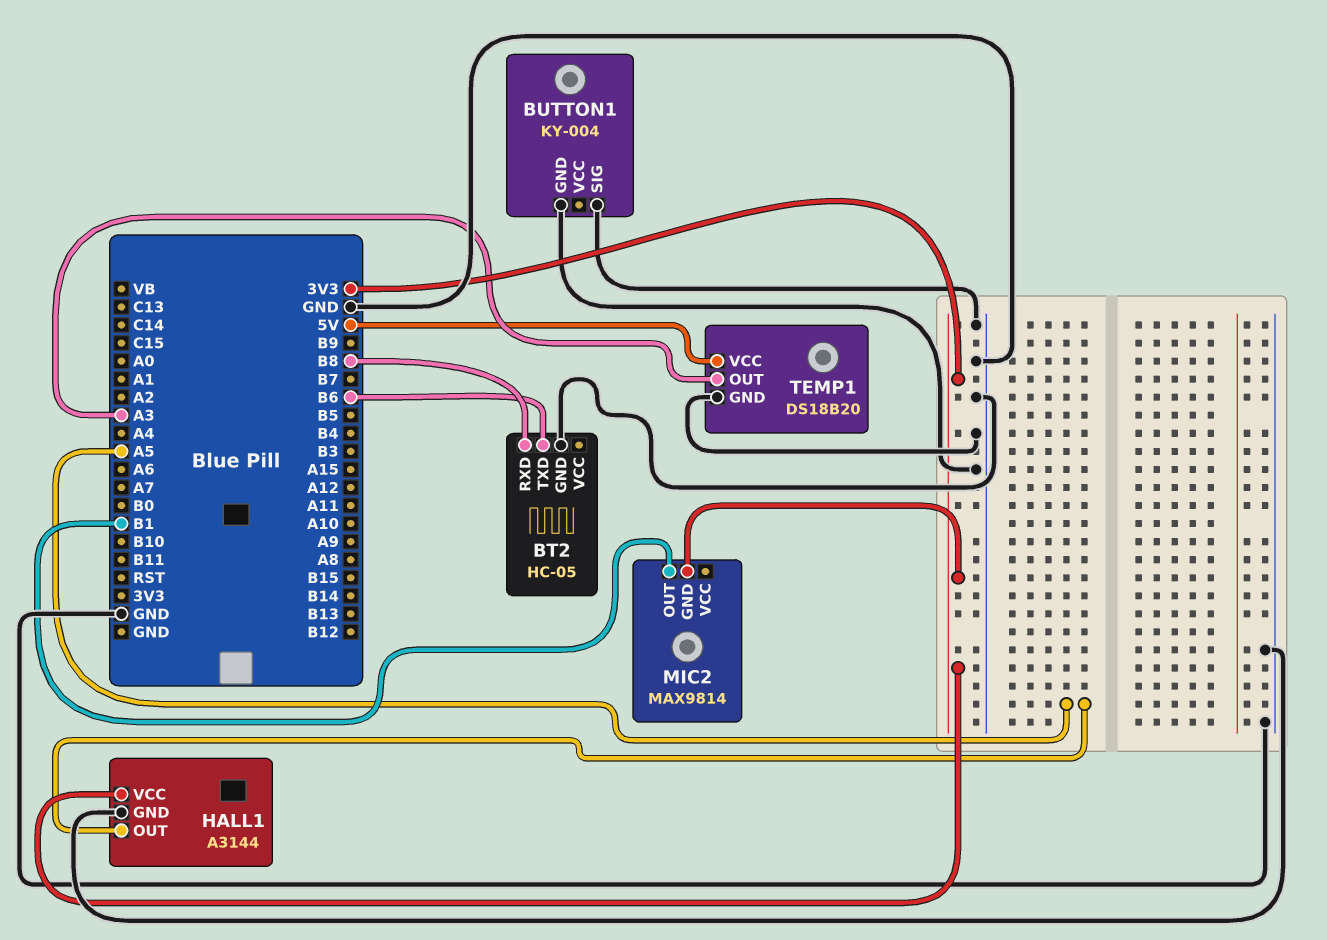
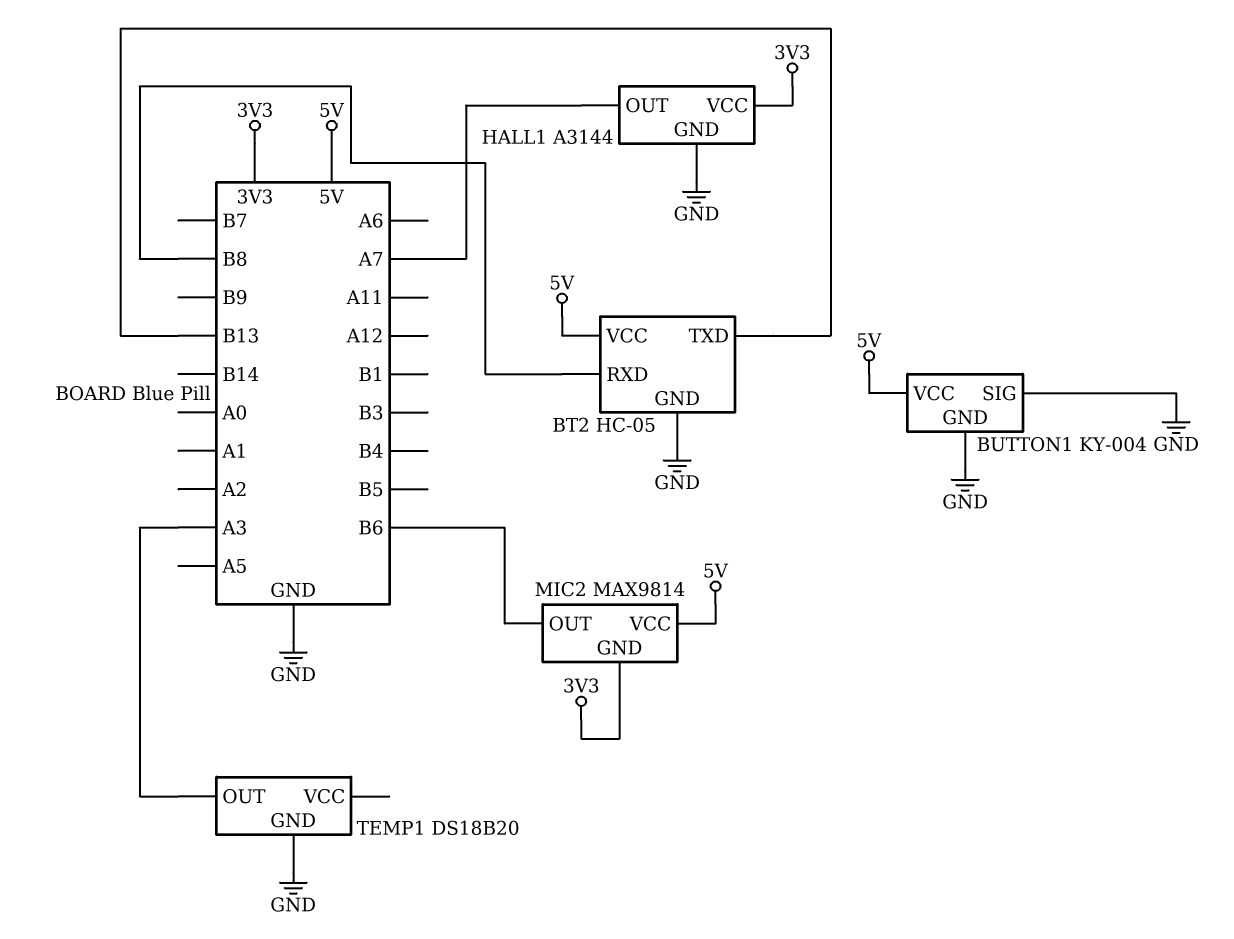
BT2 pin TXD: B6 -> B13
BT2 pin VCC: none -> 5V
BUTTON1 pin VCC: none -> 5V
HALL1 pin OUT: A5 -> A7
MIC2 pin OUT: B1 -> B6
MIC2 pin VCC: none -> 5V
TEMP1 pin VCC: 5V -> none

